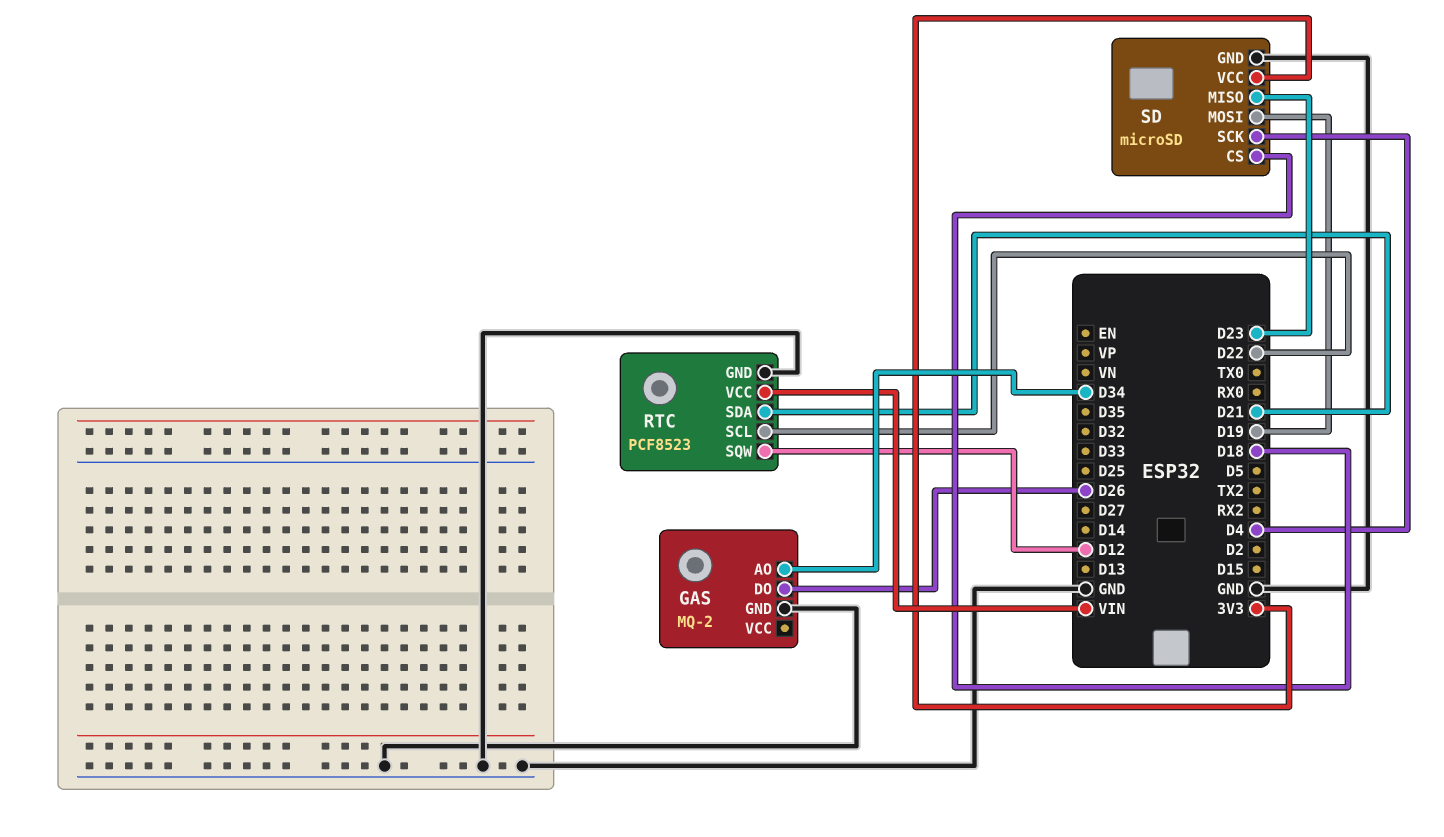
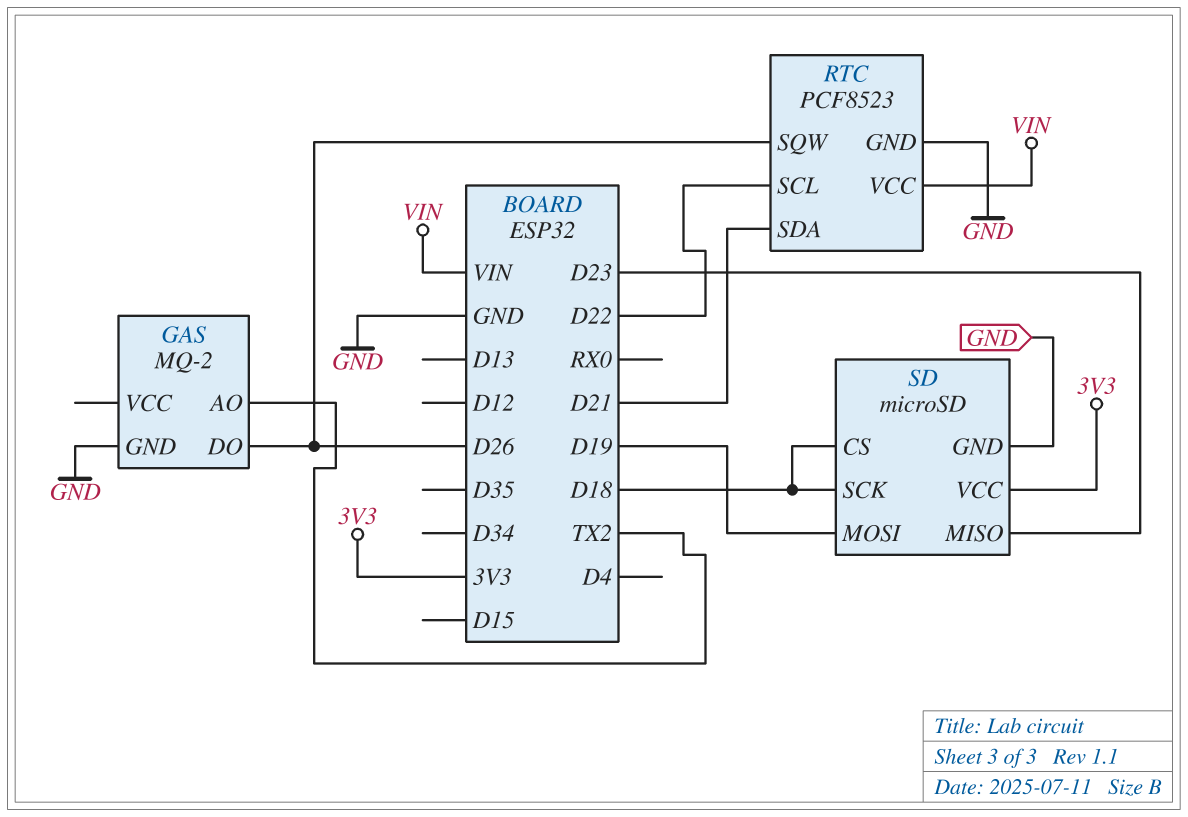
GAS pin AO: D34 -> TX2
RTC pin SQW: D12 -> D26
SD pin SCK: D4 -> D18

